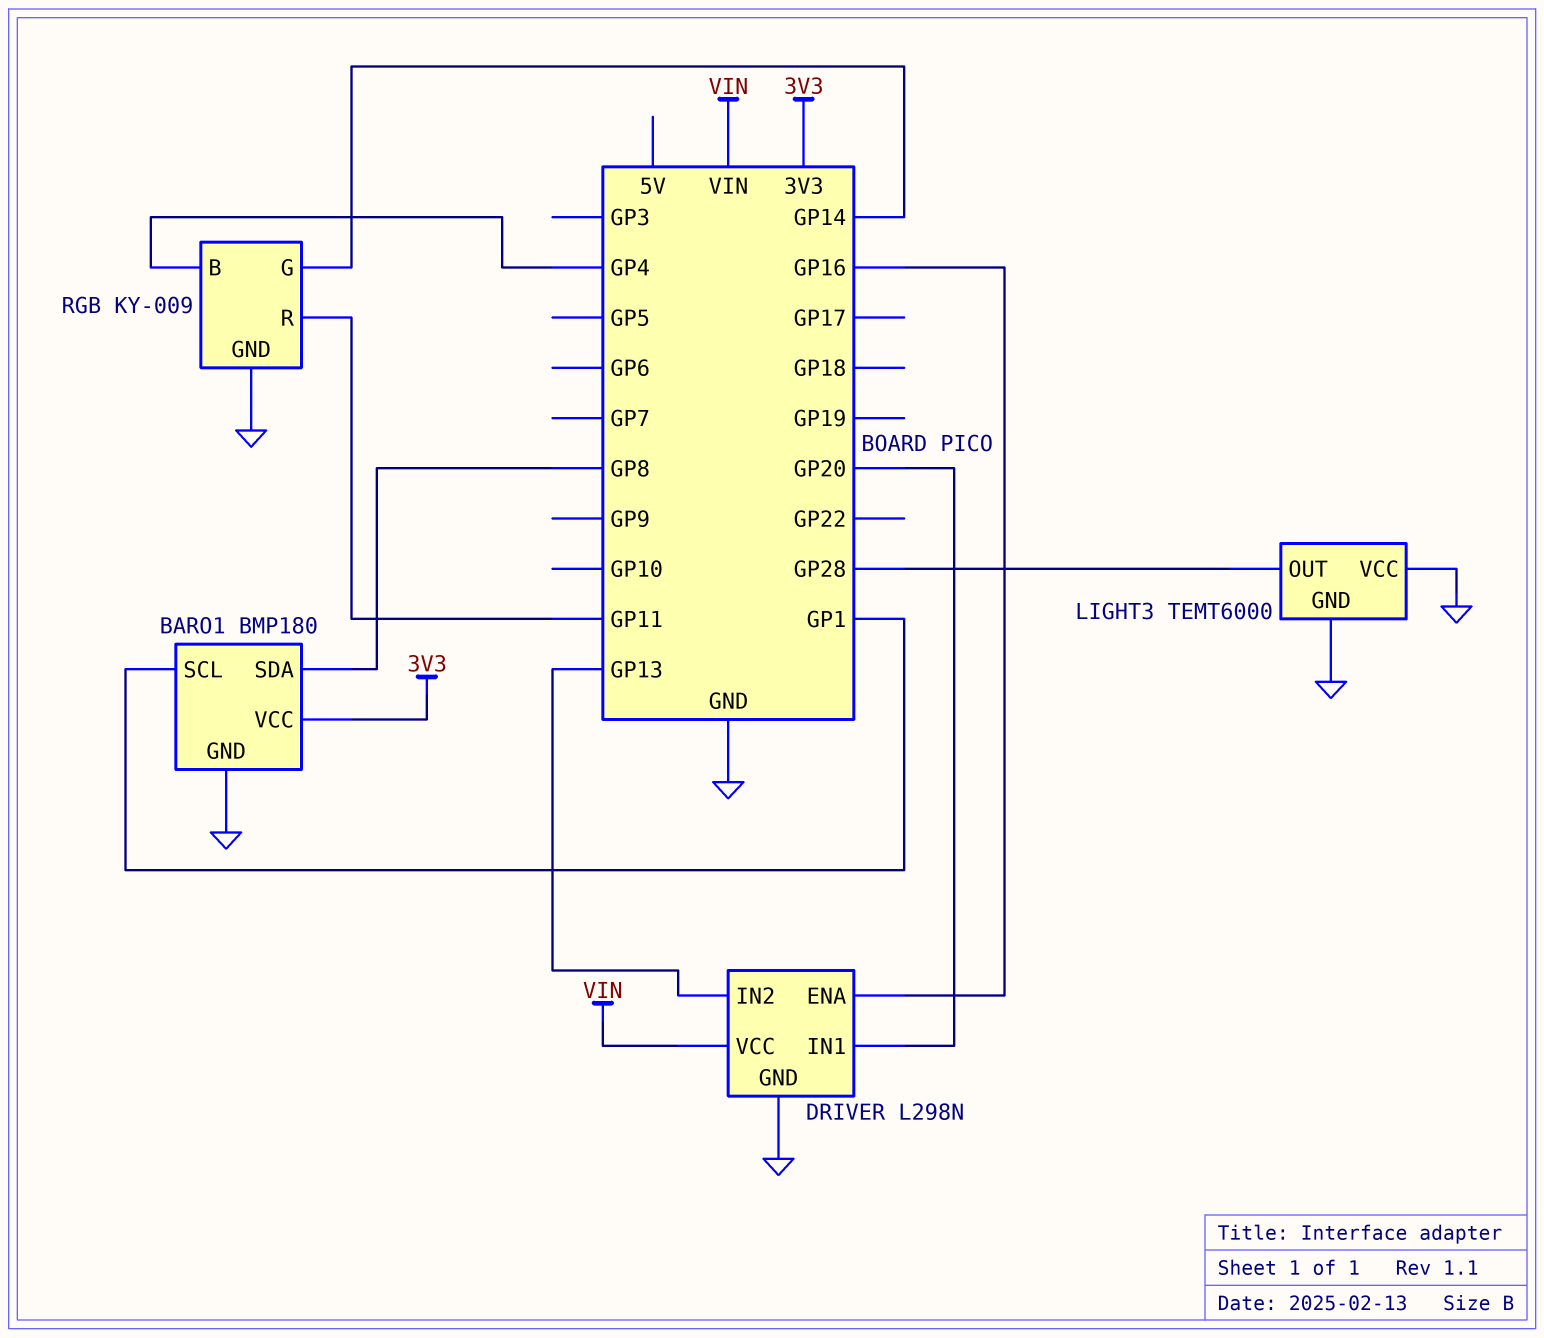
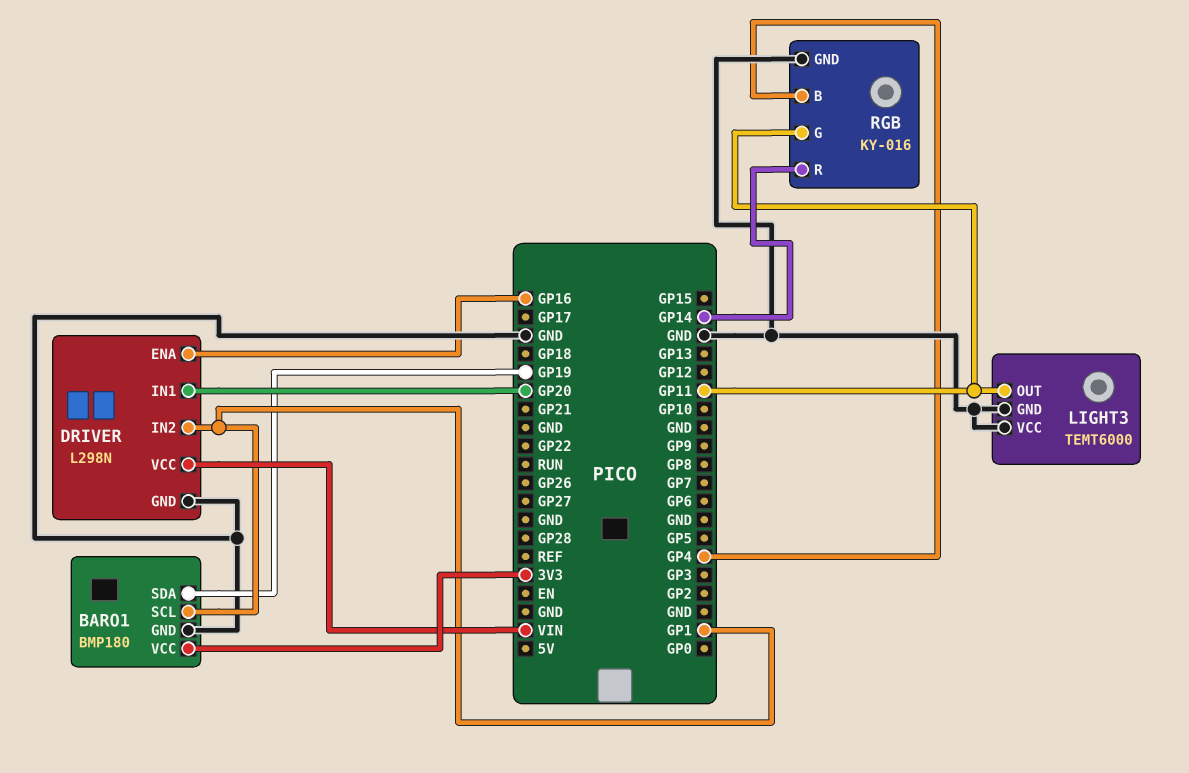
BARO1 pin SDA: GP8 -> GP19
DRIVER pin IN2: GP13 -> GP1
LIGHT3 pin OUT: GP28 -> GP11
RGB: KY-009 -> KY-016
RGB pin G: GP14 -> GP11
RGB pin R: GP11 -> GP14

